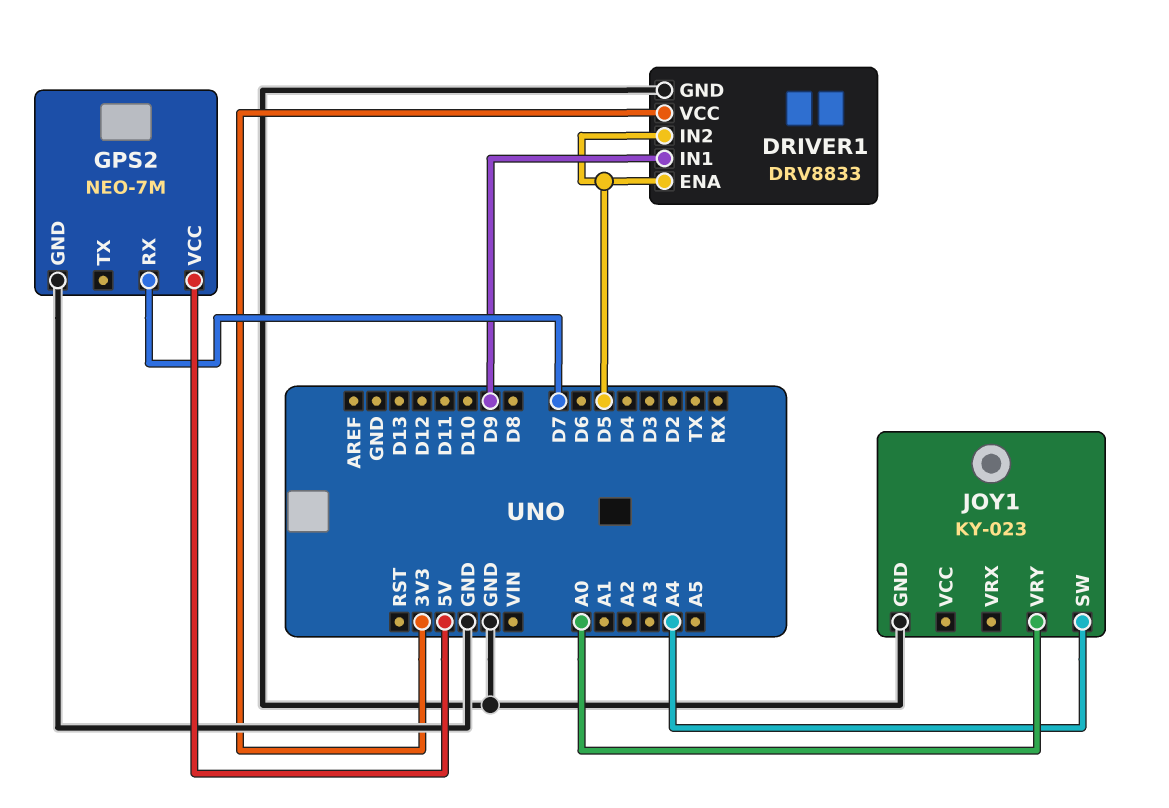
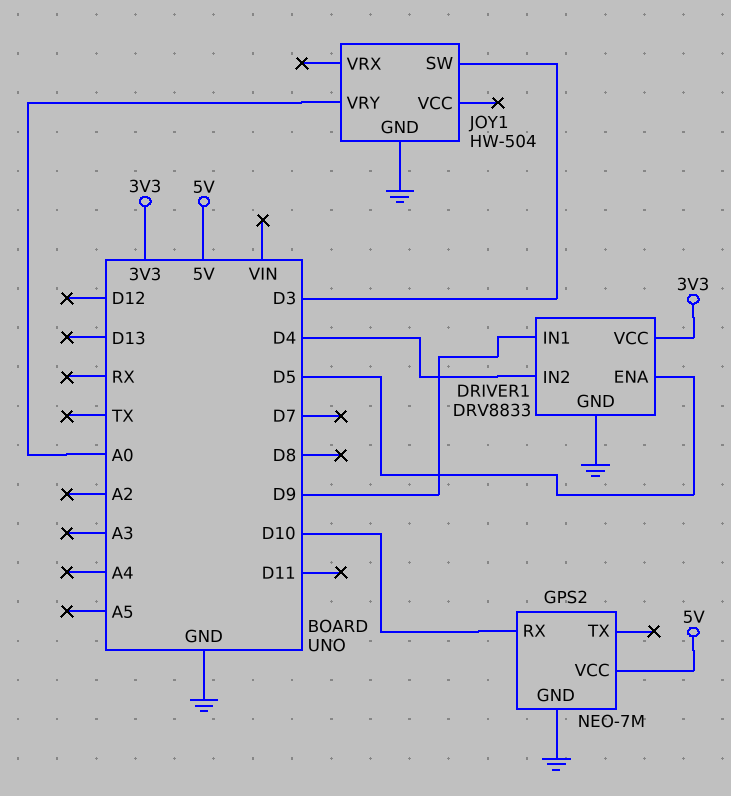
DRIVER1 pin IN2: D5 -> D4
GPS2 pin RX: D7 -> D10
JOY1: KY-023 -> HW-504
JOY1 pin SW: A4 -> D3

